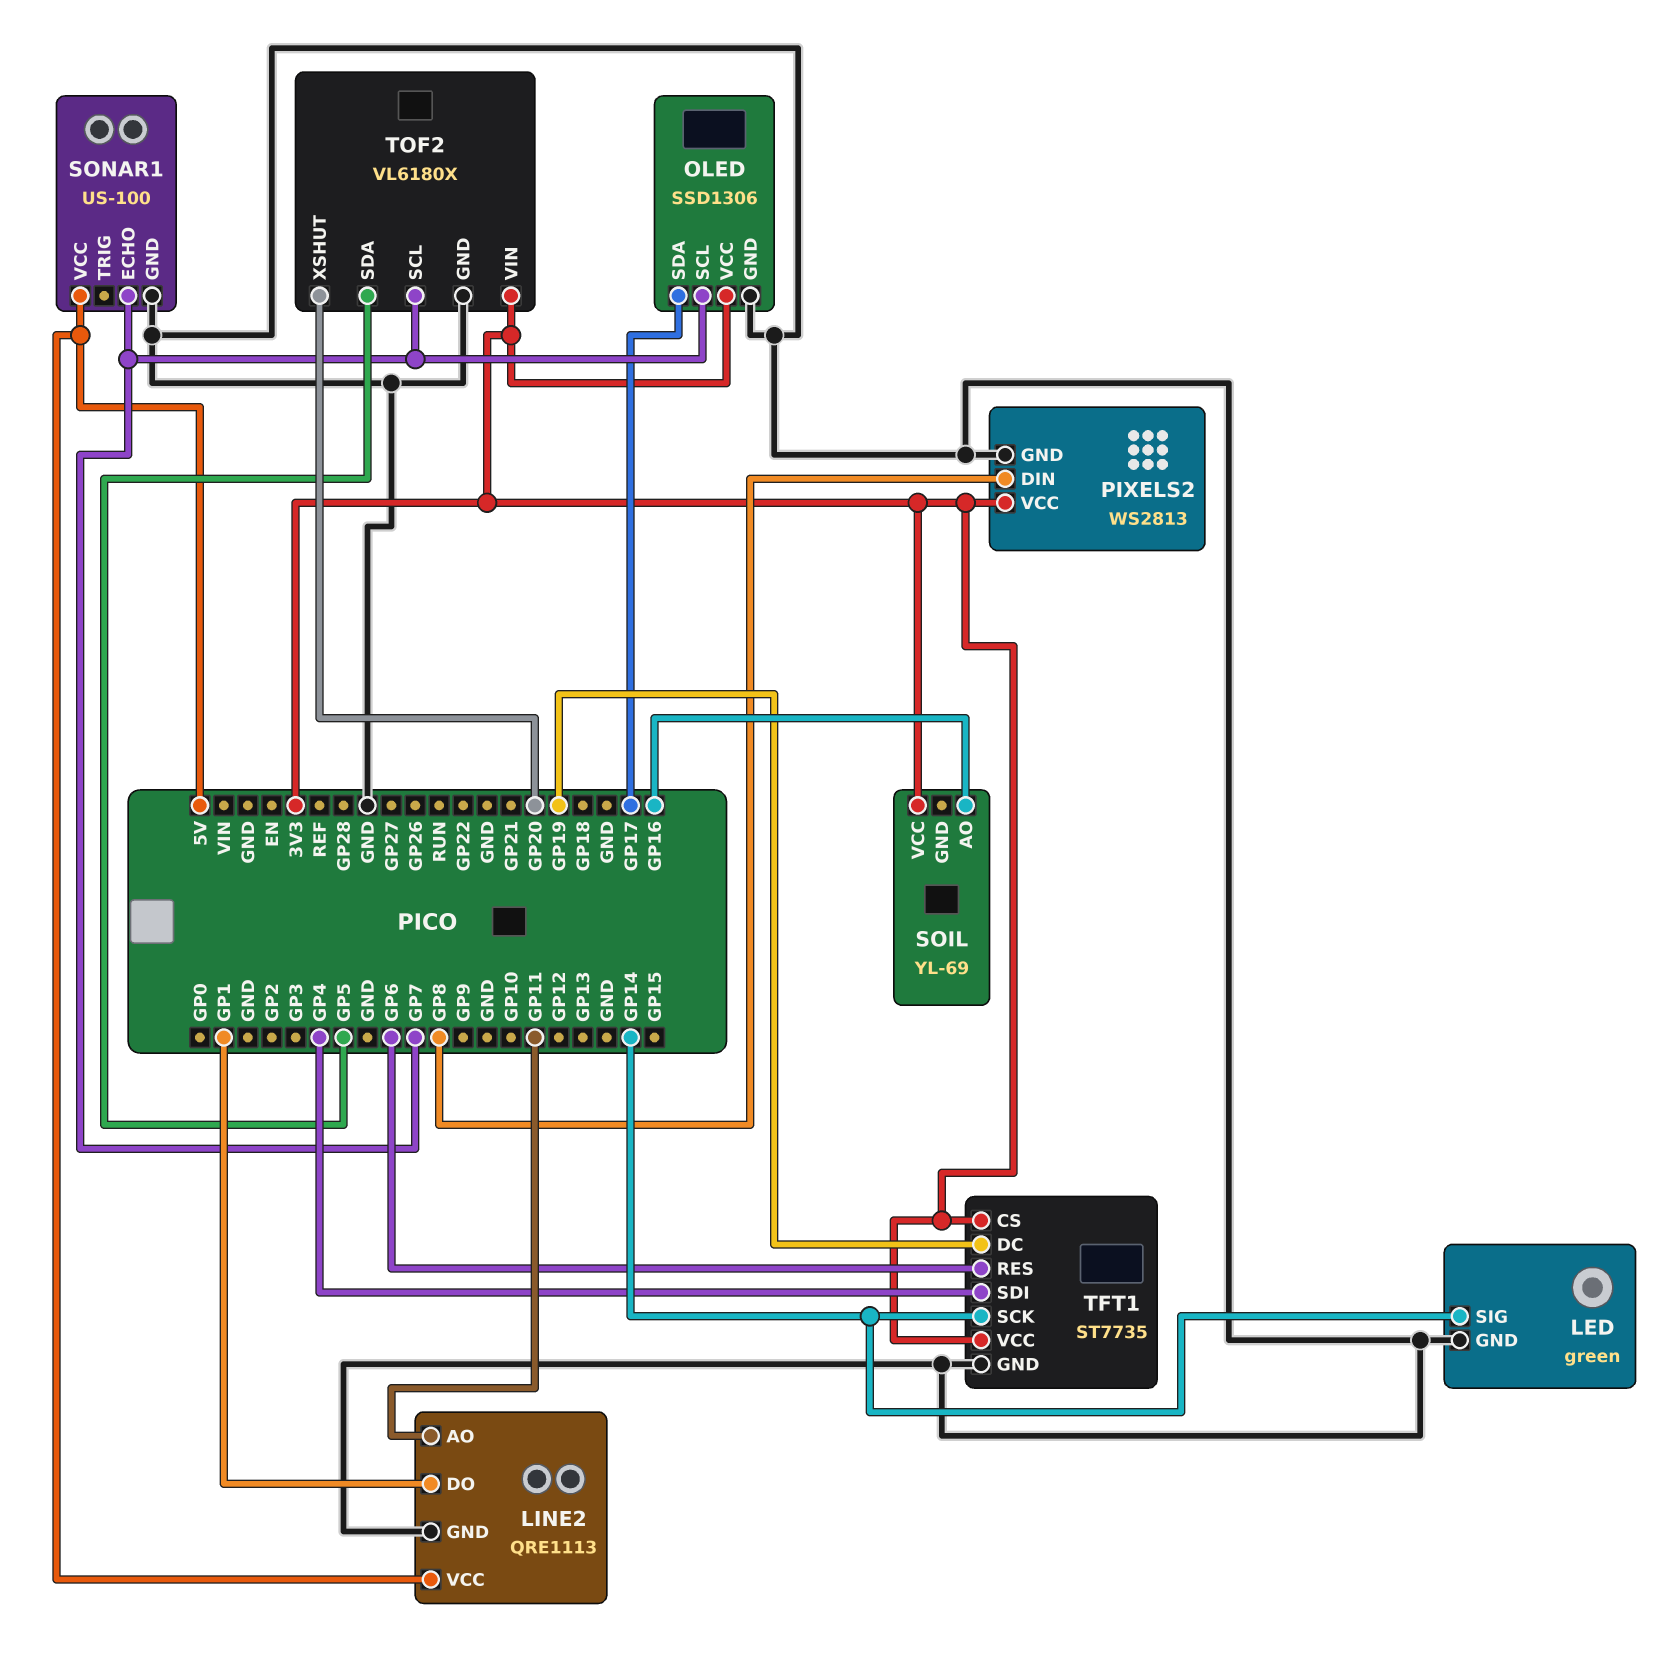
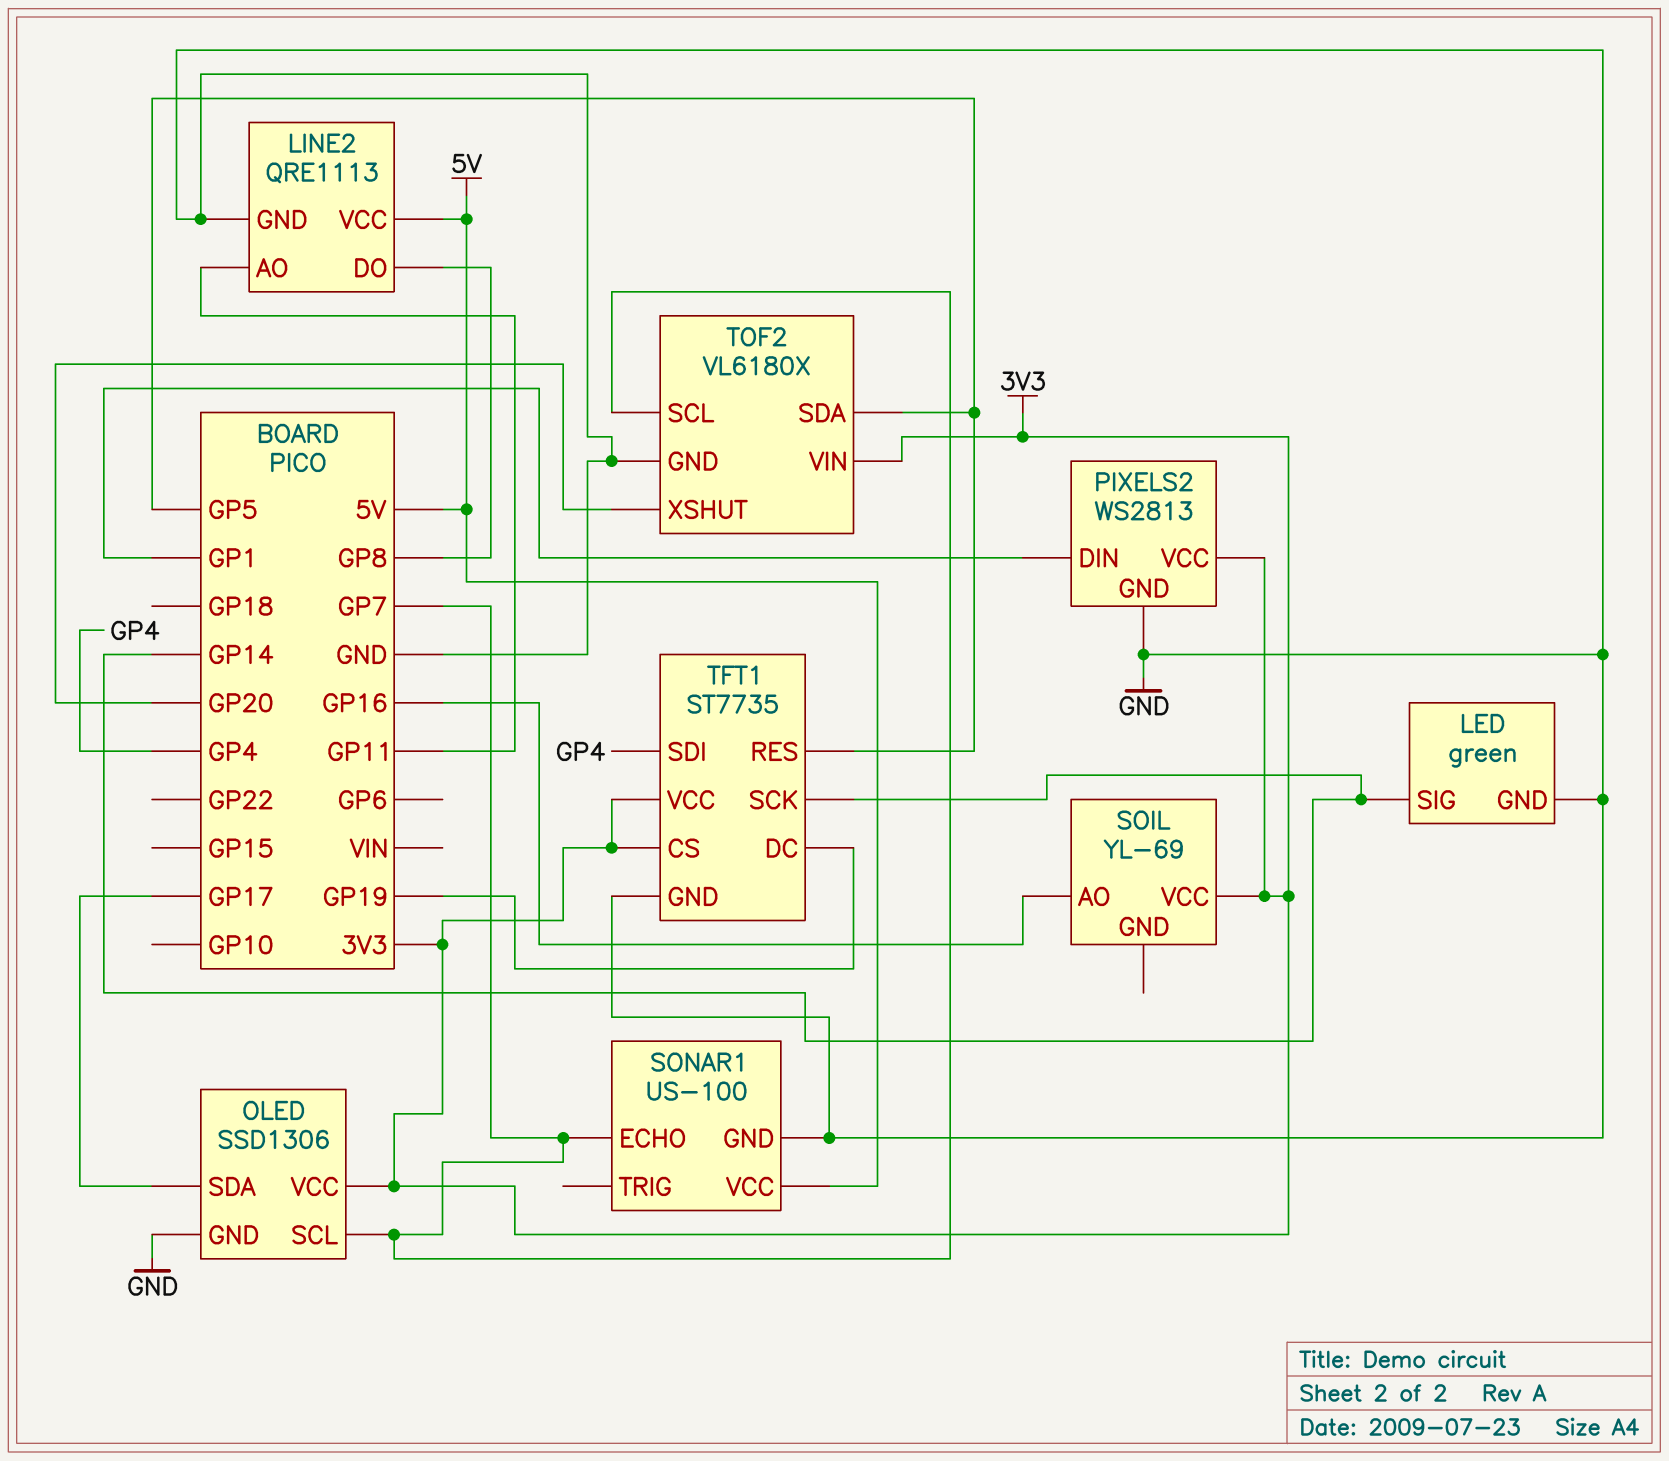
LINE2 pin DO: GP1 -> GP8
PIXELS2 pin DIN: GP8 -> GP1
TFT1 pin RES: GP6 -> GP5

